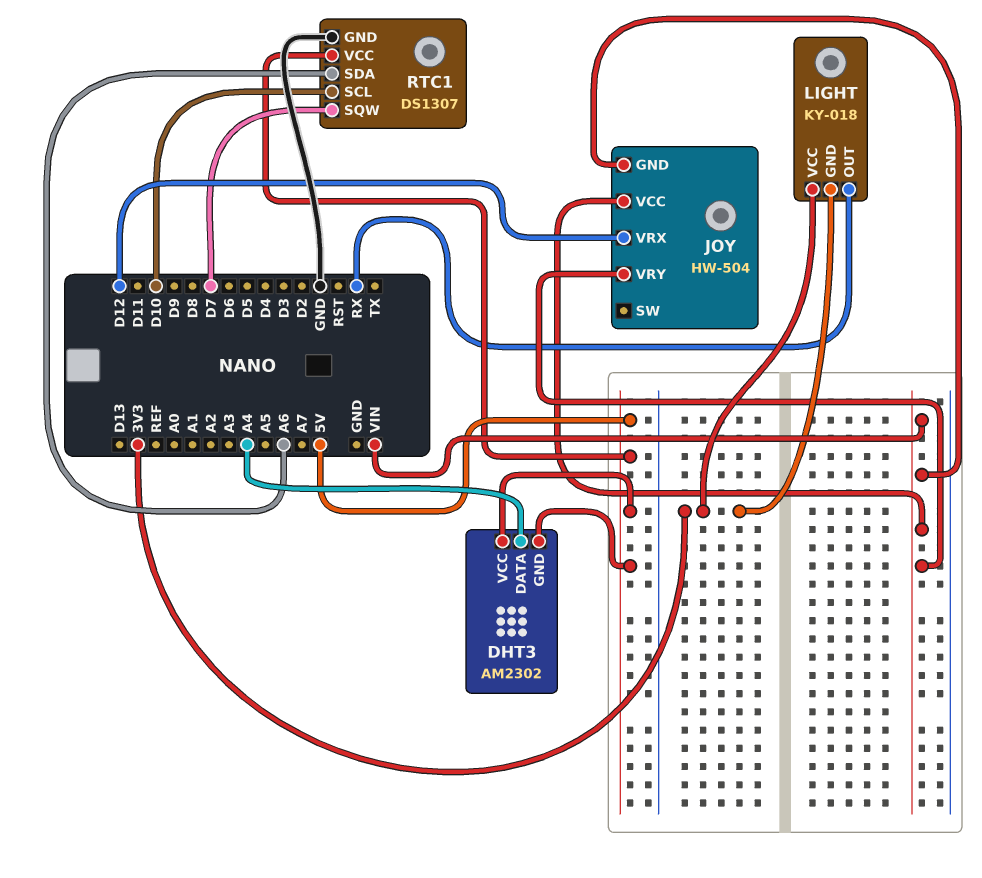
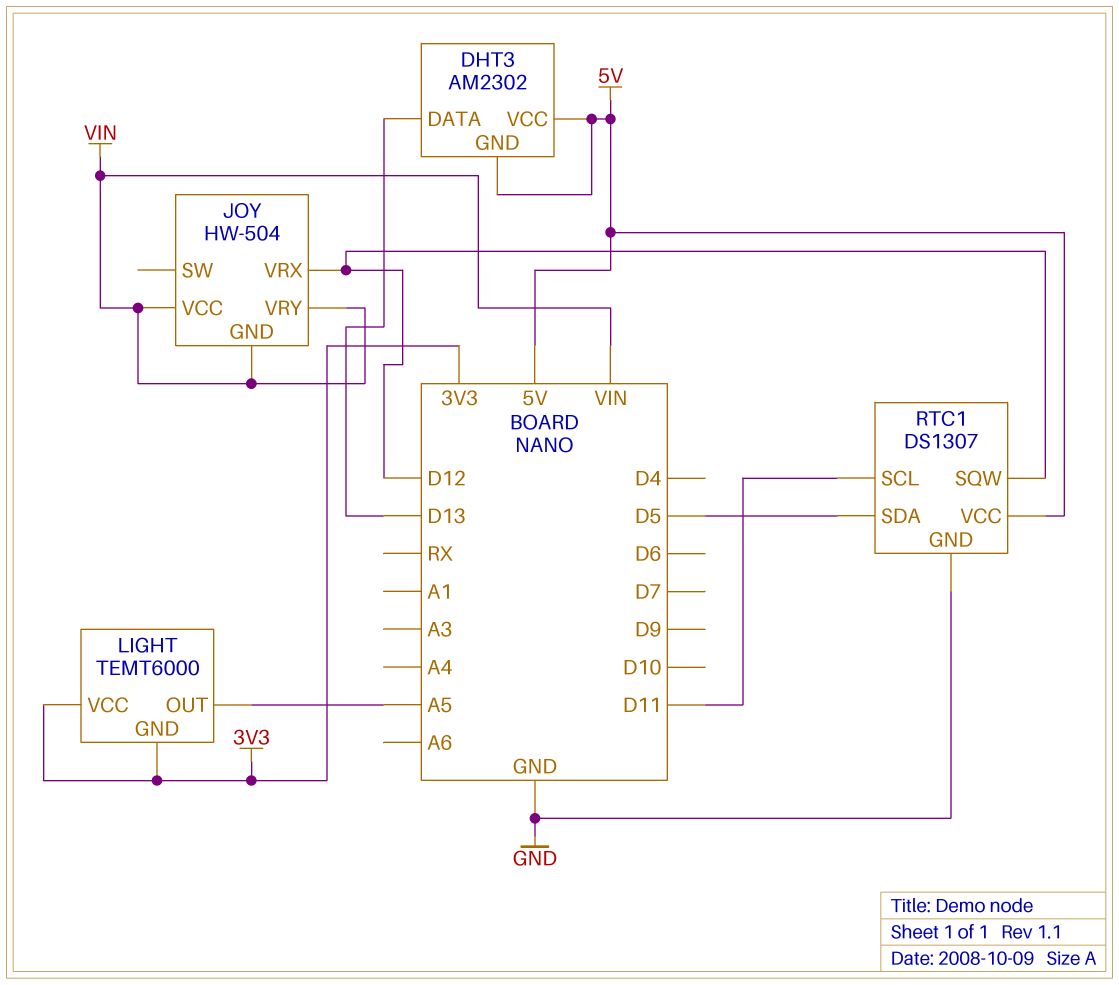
DHT3 pin DATA: A4 -> D13
LIGHT: KY-018 -> TEMT6000
LIGHT pin OUT: RX -> A5
RTC1 pin SCL: D10 -> D11
RTC1 pin SDA: A6 -> D5
RTC1 pin SQW: D7 -> D12

